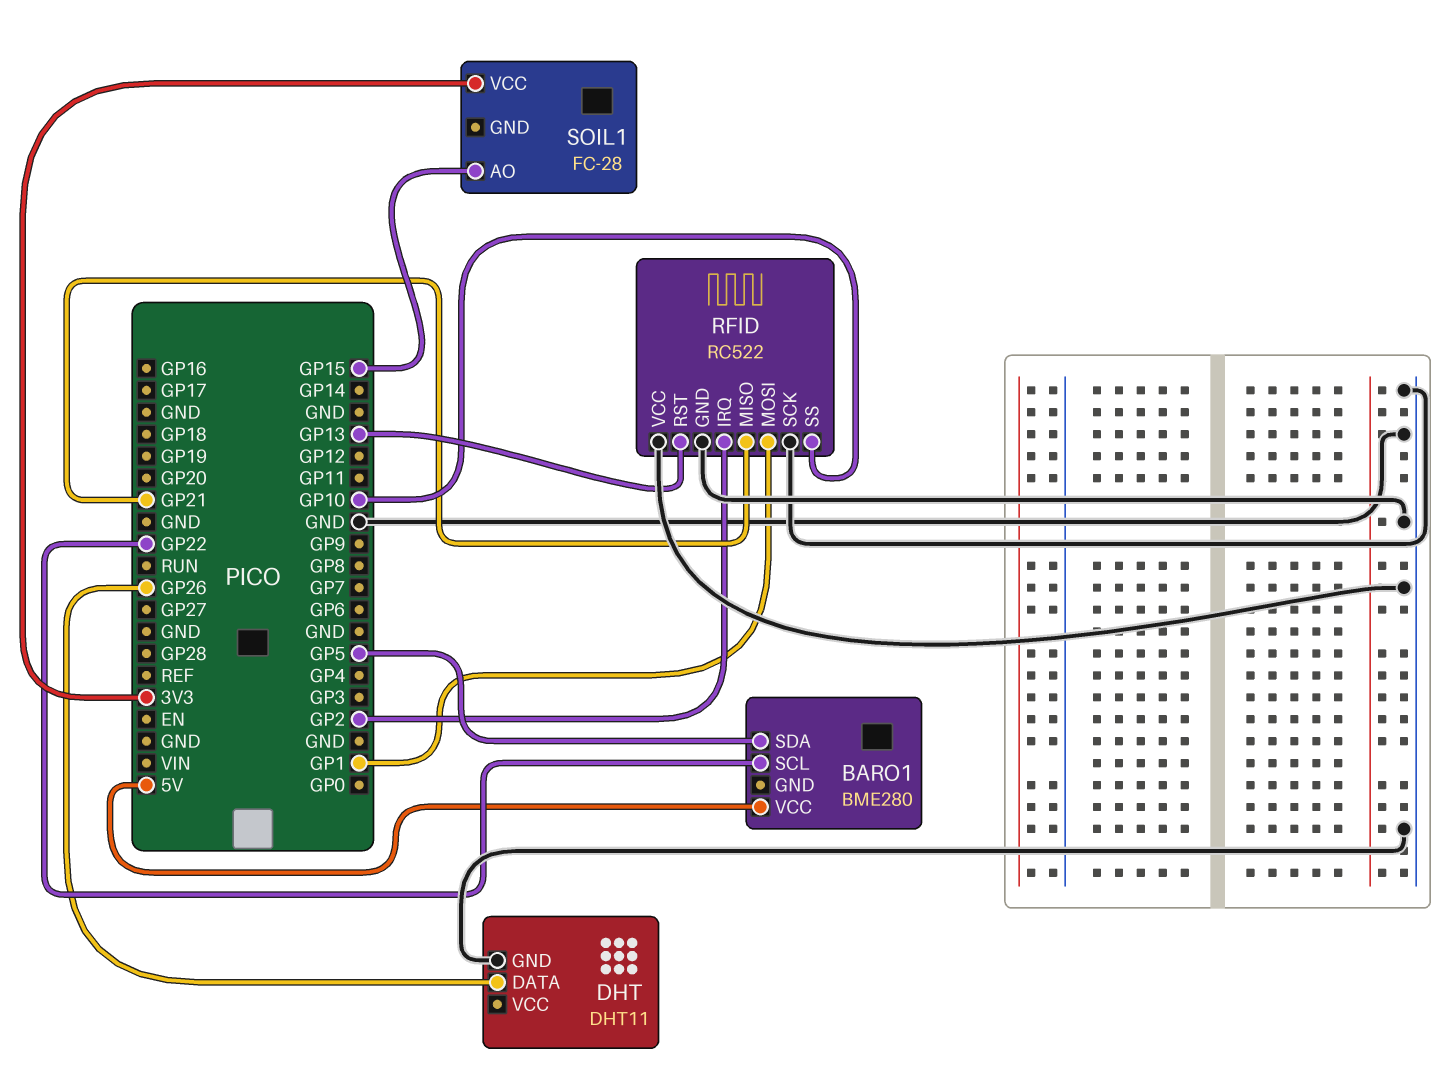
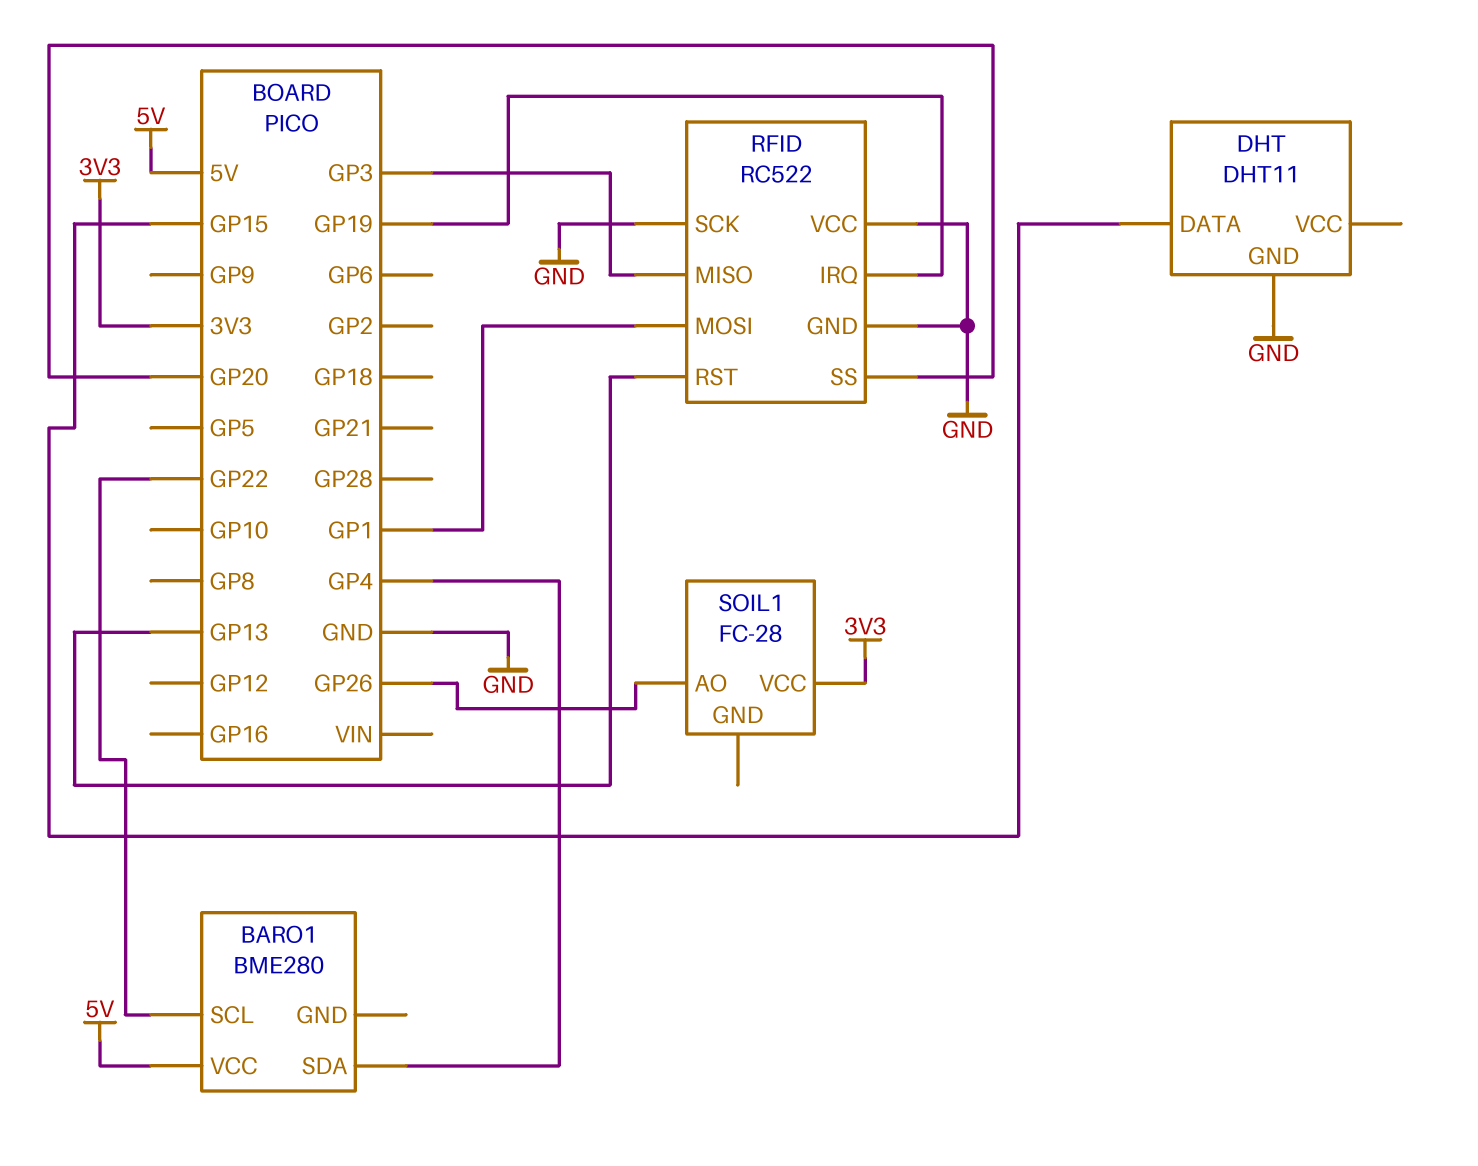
BARO1 pin SDA: GP5 -> GP4
DHT pin DATA: GP26 -> GP15
RFID pin IRQ: GP2 -> GP19
RFID pin MISO: GP21 -> GP3
RFID pin SS: GP10 -> GP20
SOIL1 pin AO: GP15 -> GP26

